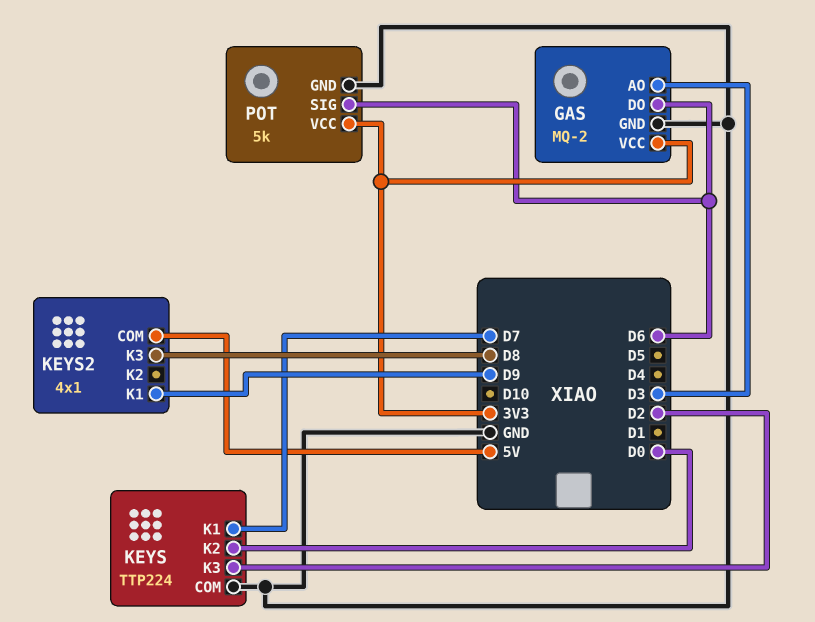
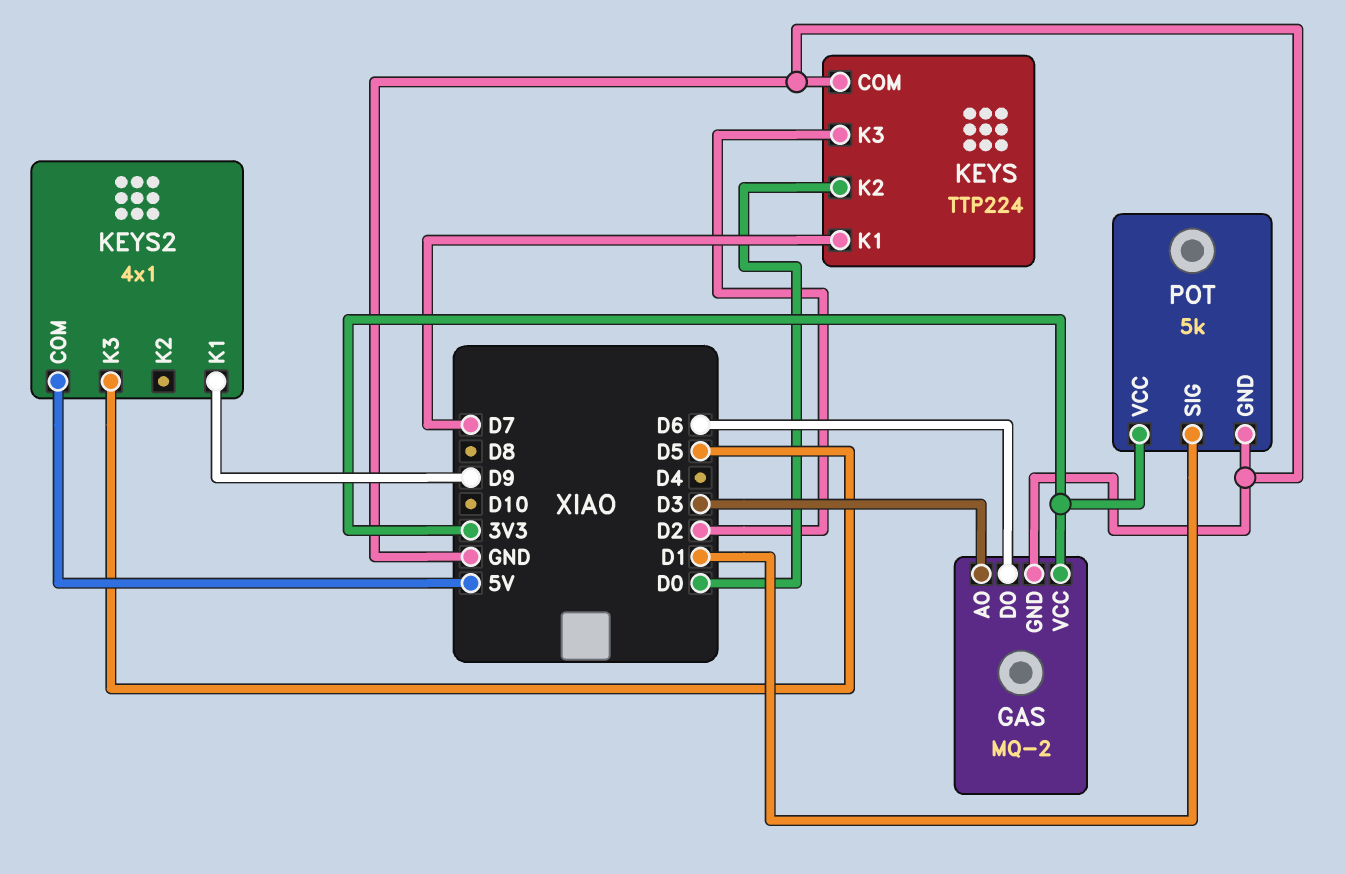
KEYS2 pin K3: D8 -> D5
POT pin SIG: D6 -> D1

